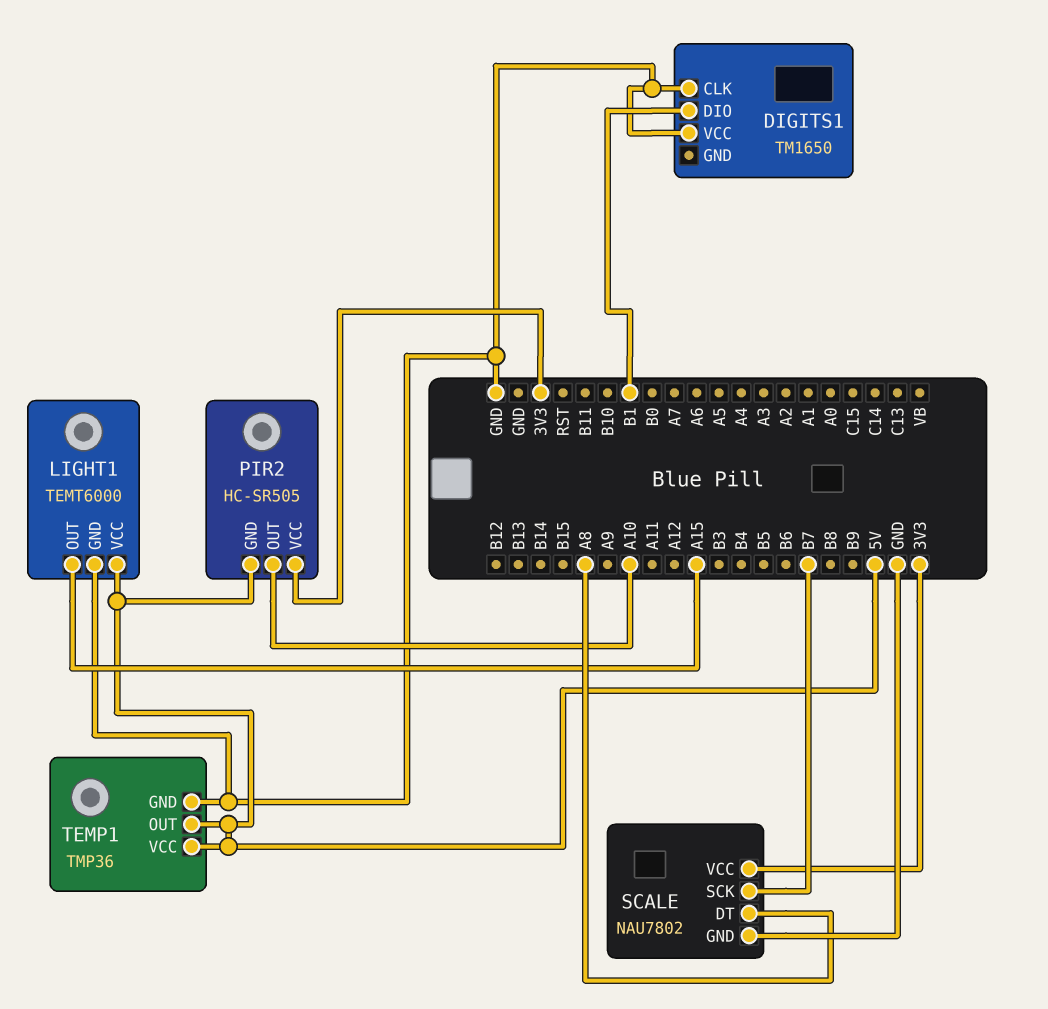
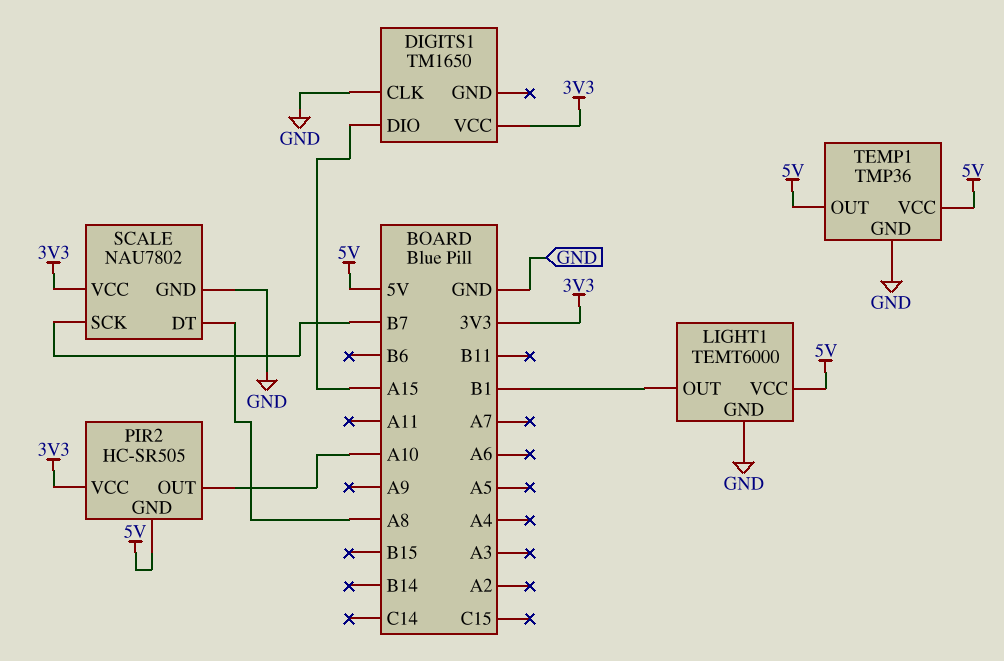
DIGITS1 pin DIO: B1 -> A15
DIGITS1 pin VCC: GND -> 3V3
LIGHT1 pin OUT: A15 -> B1

